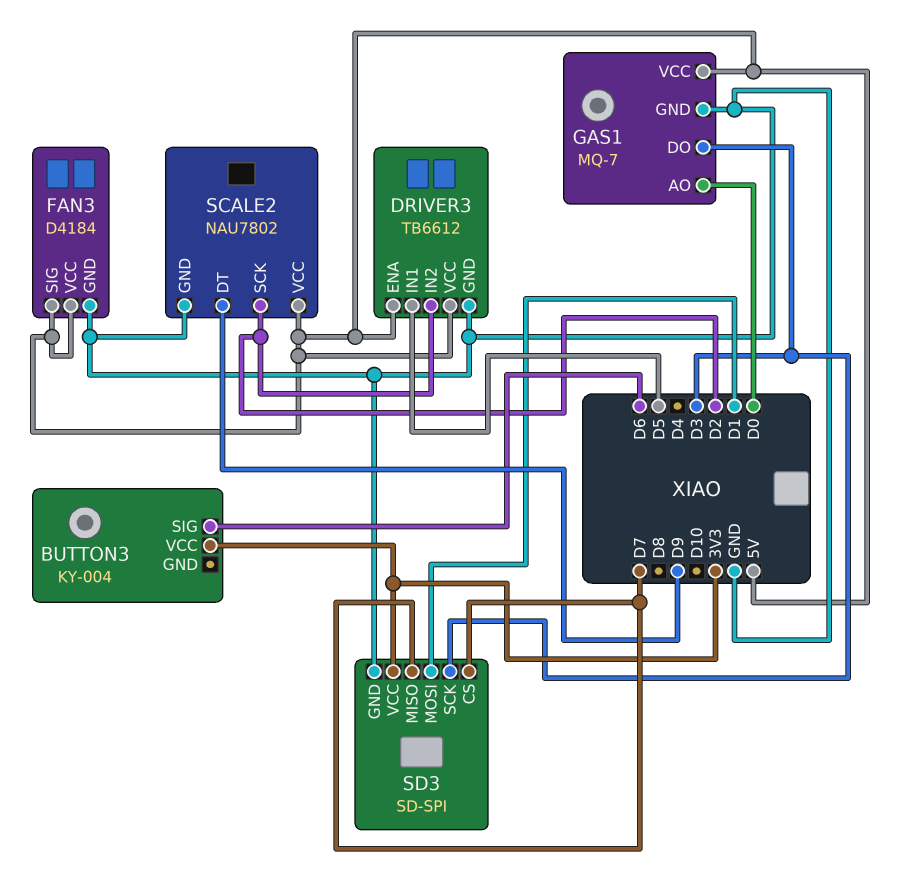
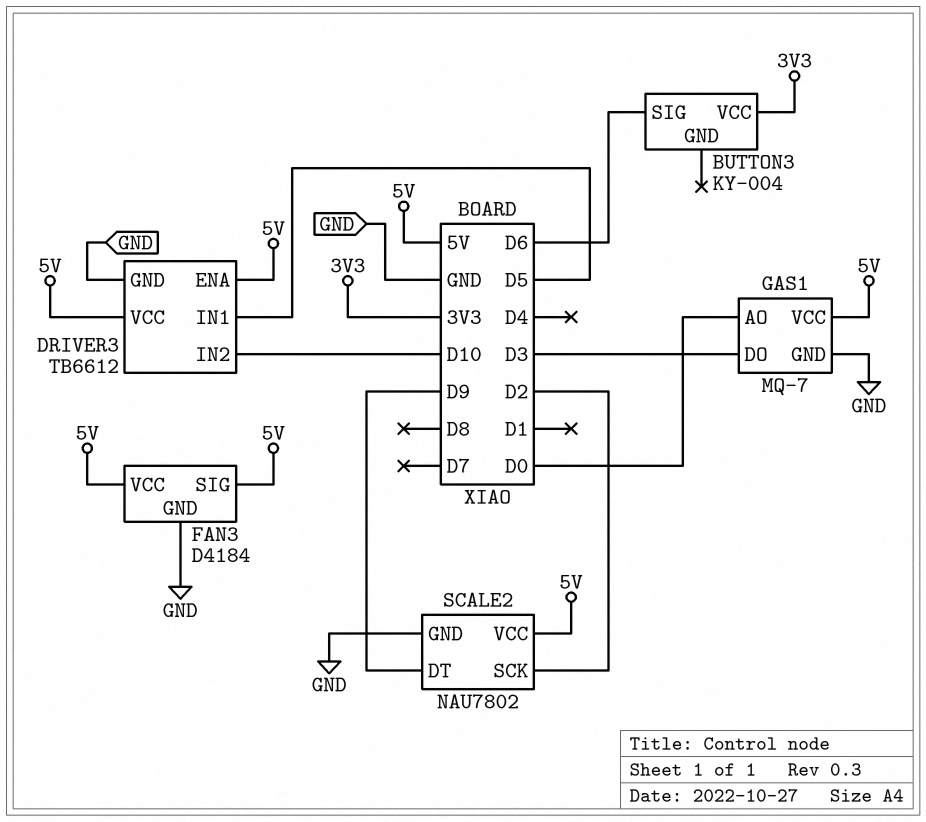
DRIVER3 pin IN2: D2 -> D10
SD3: SD-SPI -> none
SD3 pin CS: D7 -> none
SD3 pin GND: GND -> none
SD3 pin MISO: D7 -> none
SD3 pin MOSI: D1 -> none
SD3 pin SCK: D3 -> none
SD3 pin VCC: 3V3 -> none

